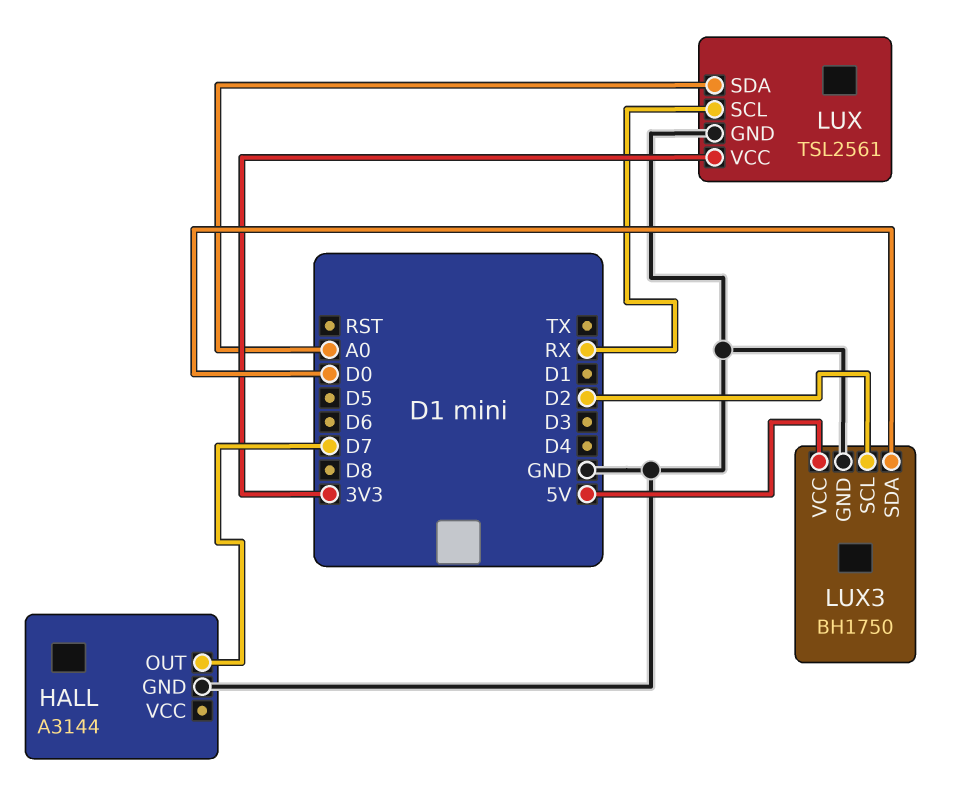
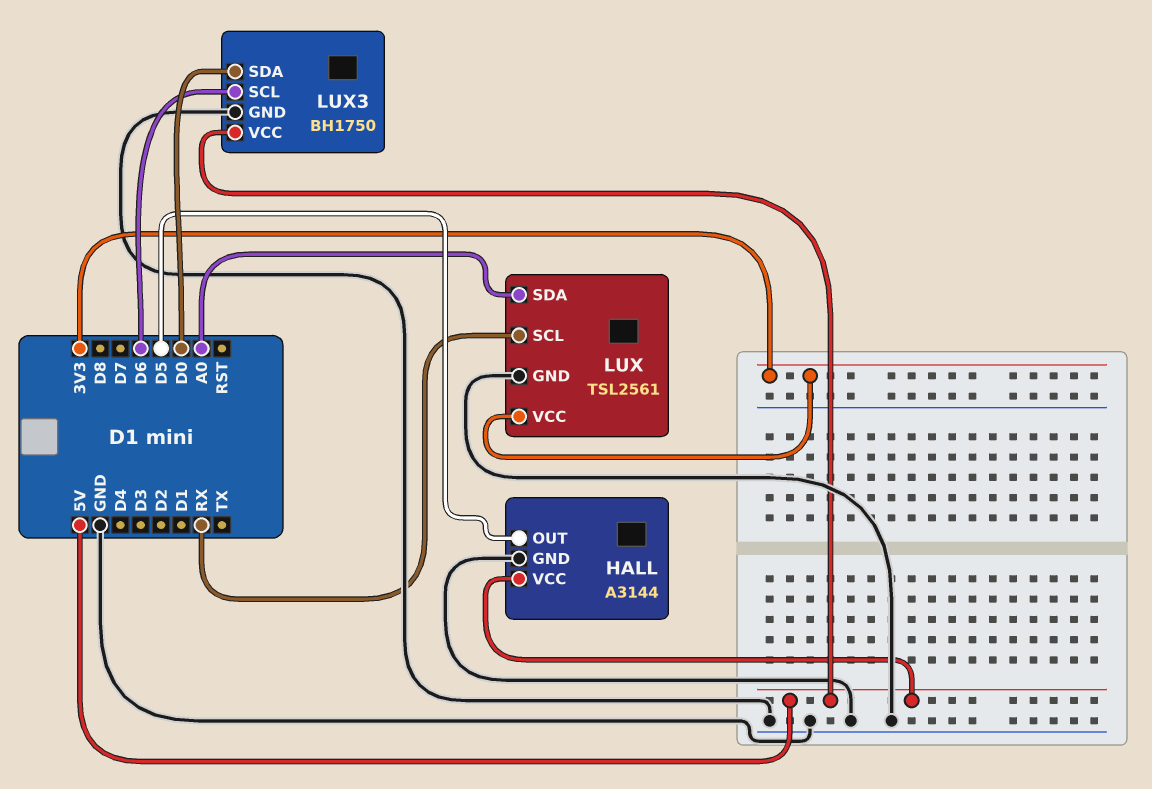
HALL pin OUT: D7 -> D5
HALL pin VCC: none -> 5V
LUX3 pin SCL: D2 -> D6

